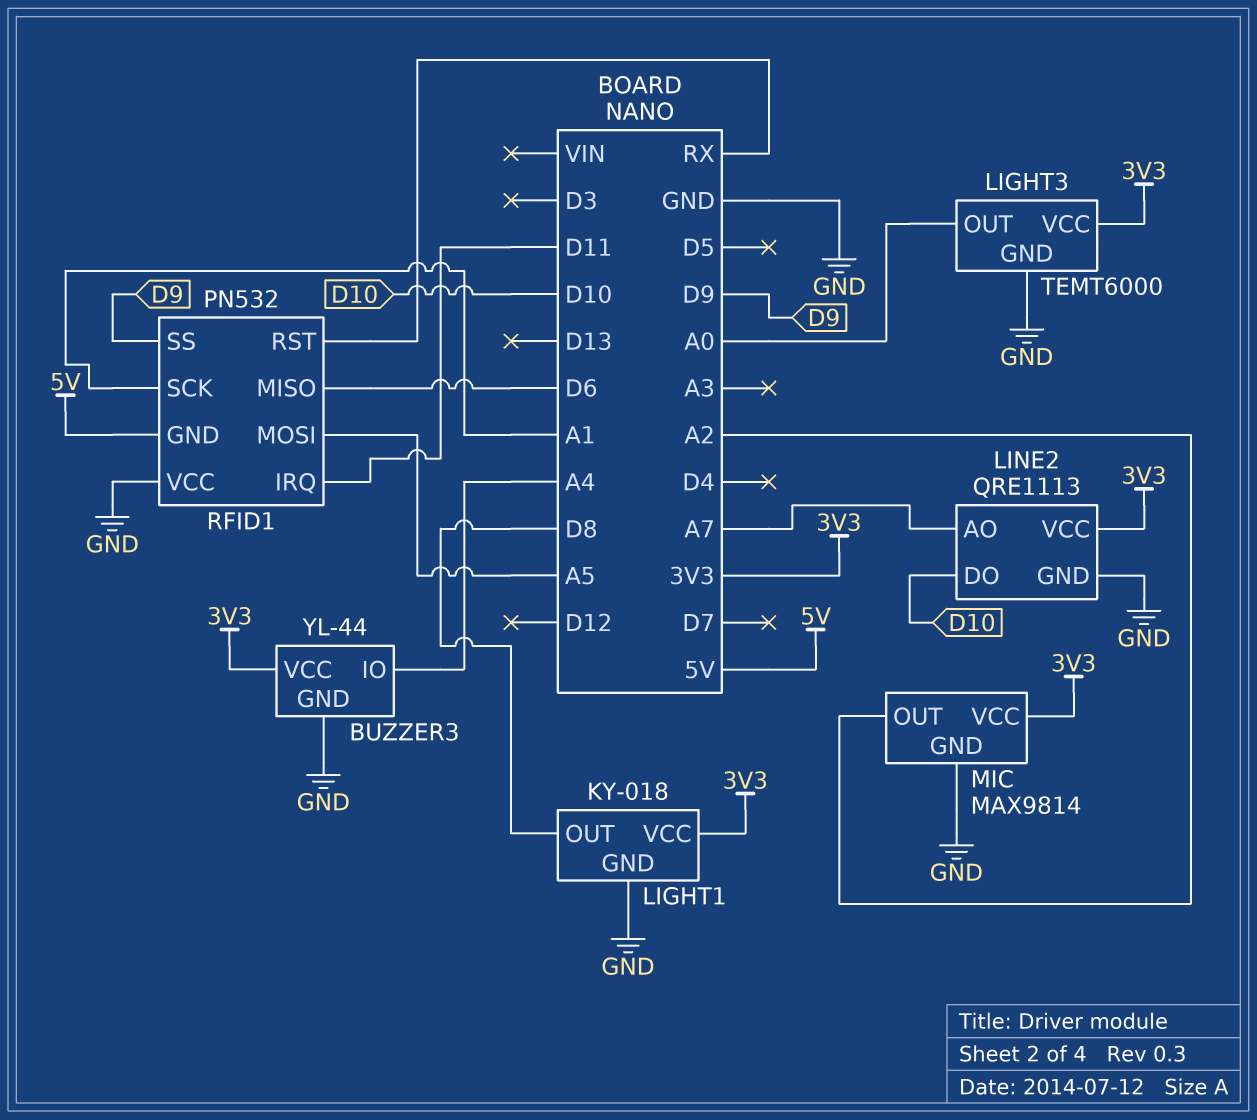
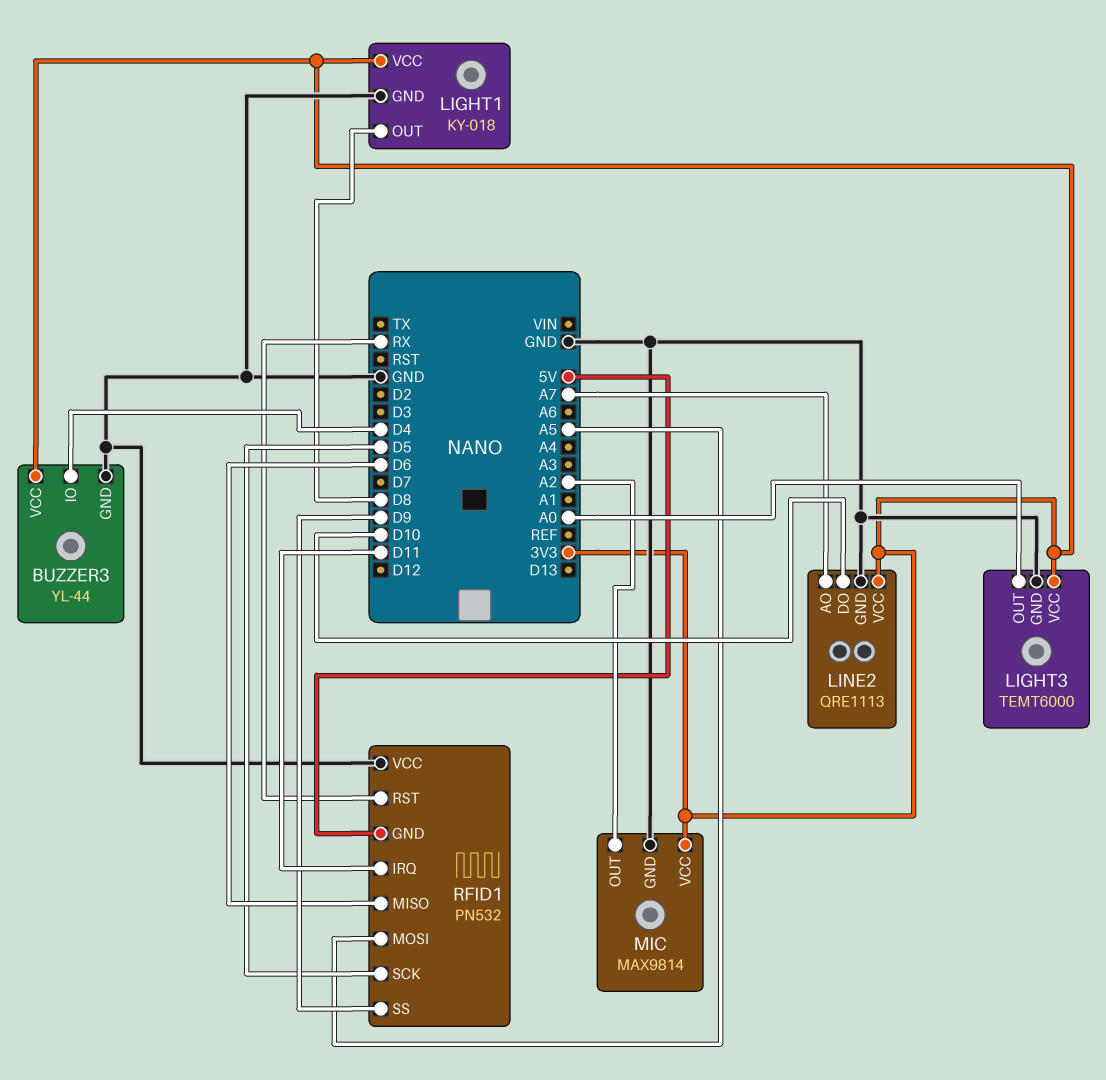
BUZZER3 pin IO: A4 -> D4
RFID1 pin SCK: A1 -> D5

